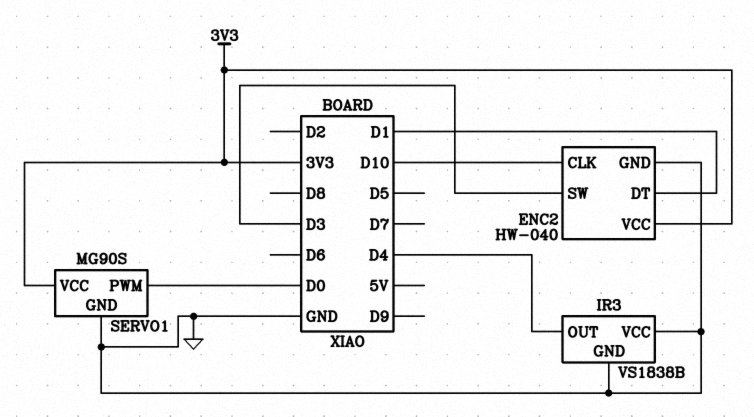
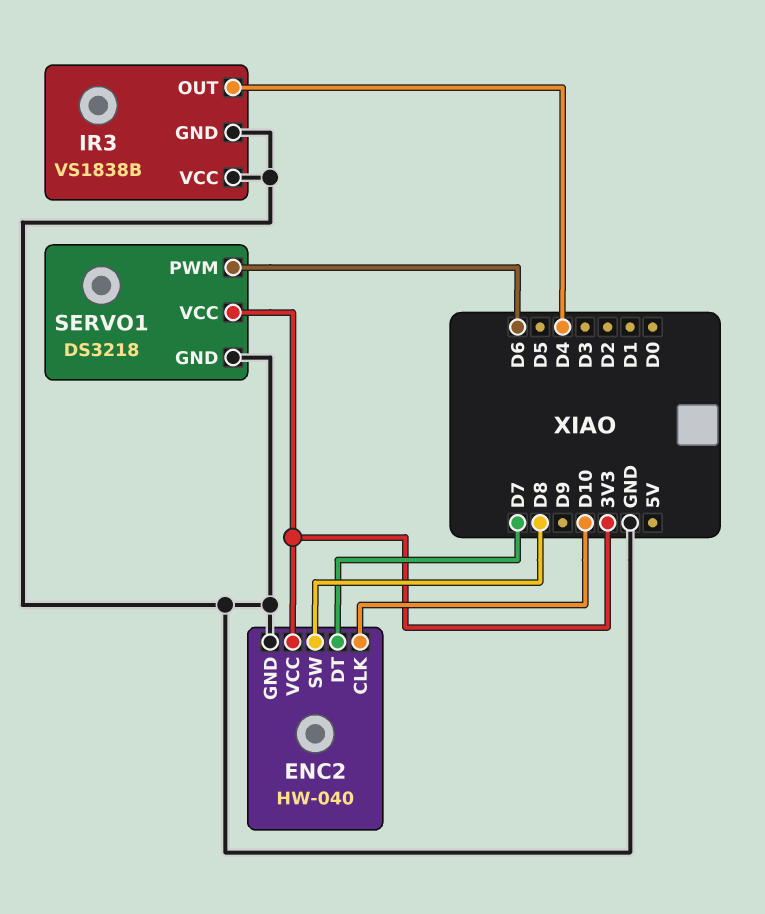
ENC2 pin DT: D1 -> D7
ENC2 pin SW: D3 -> D8
SERVO1: MG90S -> DS3218
SERVO1 pin PWM: D0 -> D6

